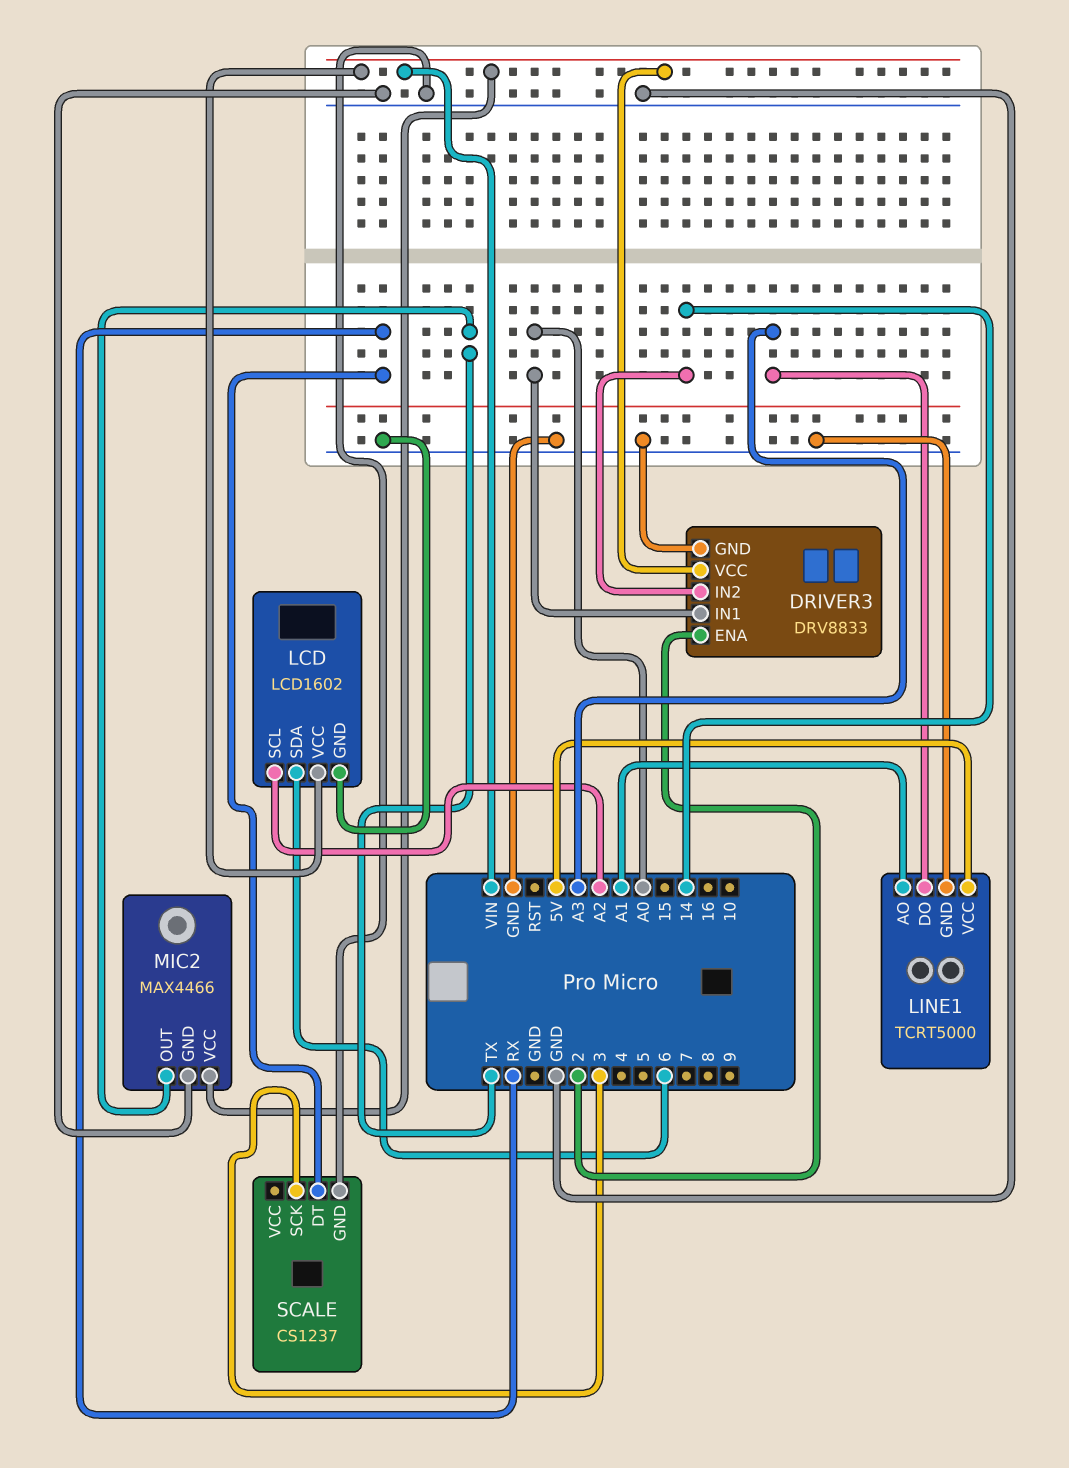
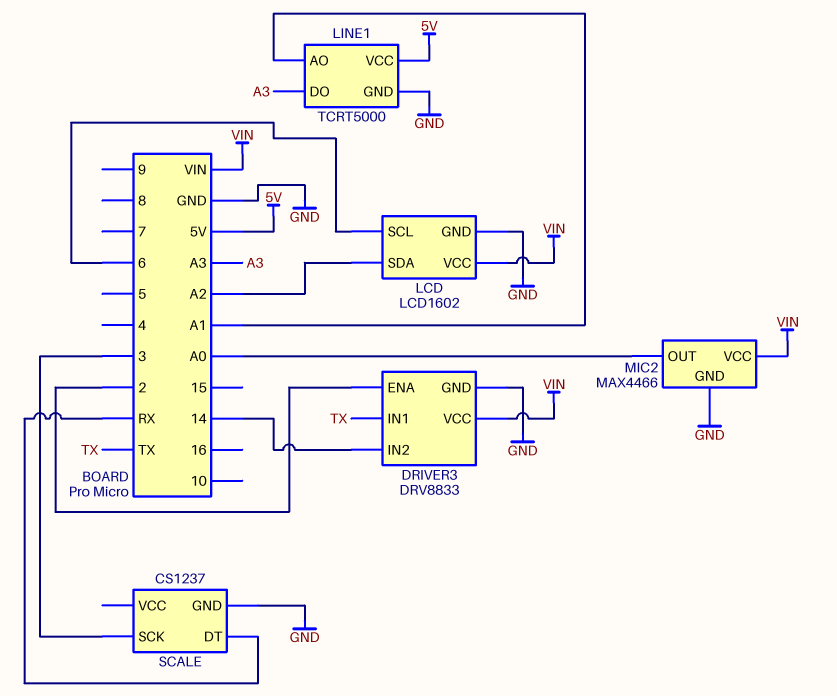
DRIVER3 pin IN1: A0 -> TX
LCD pin SCL: A2 -> 6
LCD pin SDA: 6 -> A2
MIC2 pin OUT: TX -> A0

